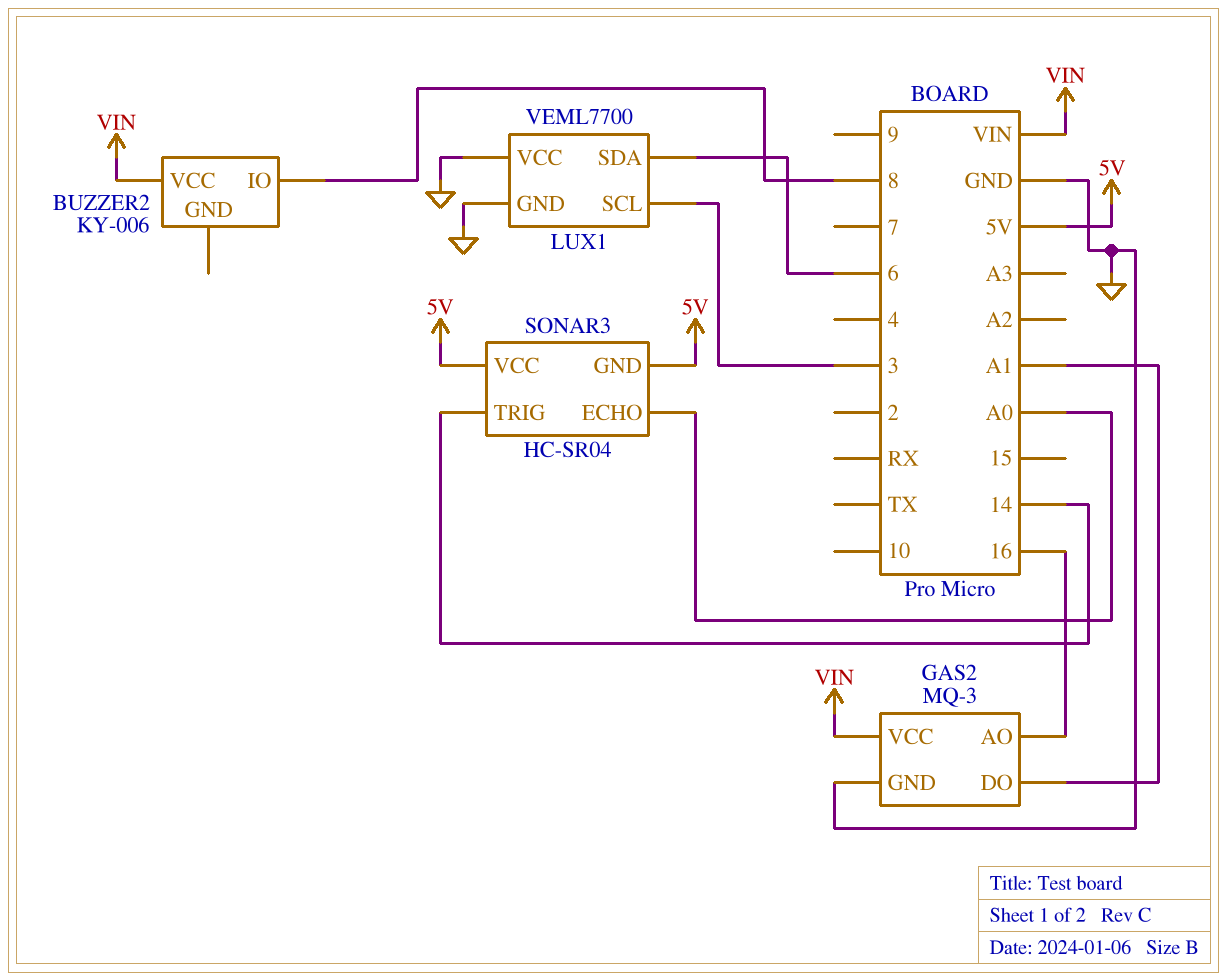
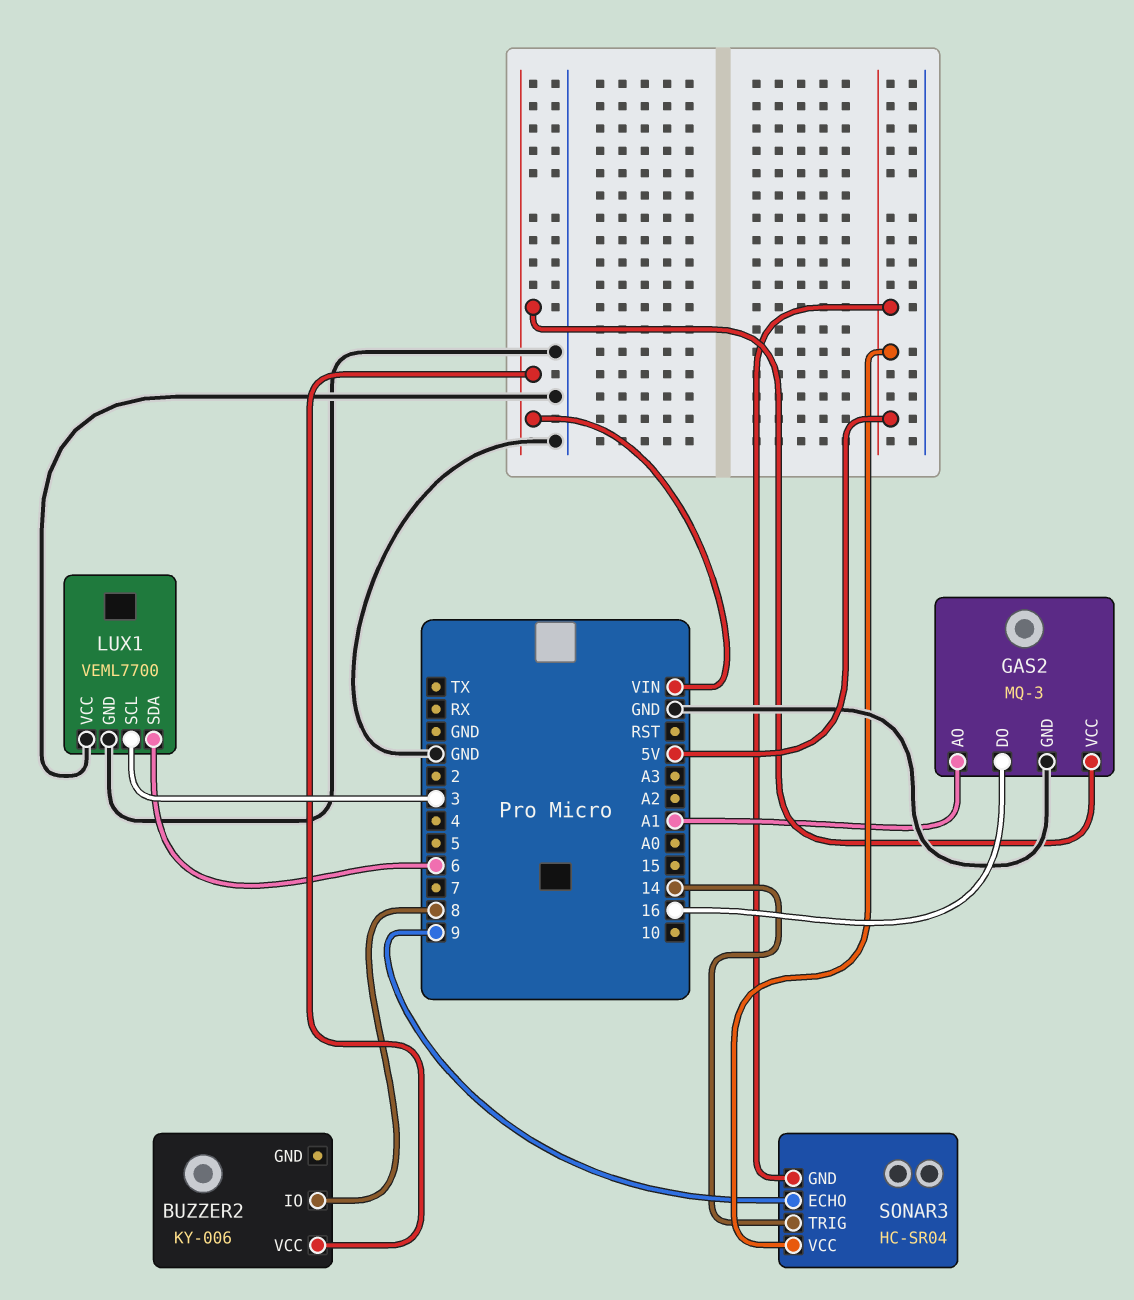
GAS2 pin AO: 16 -> A1
GAS2 pin DO: A1 -> 16
SONAR3 pin ECHO: A0 -> 9

